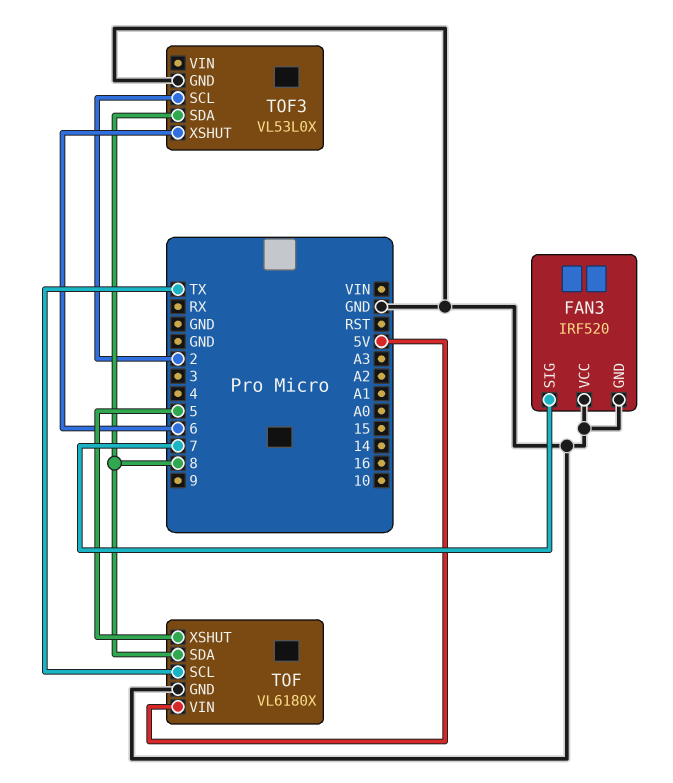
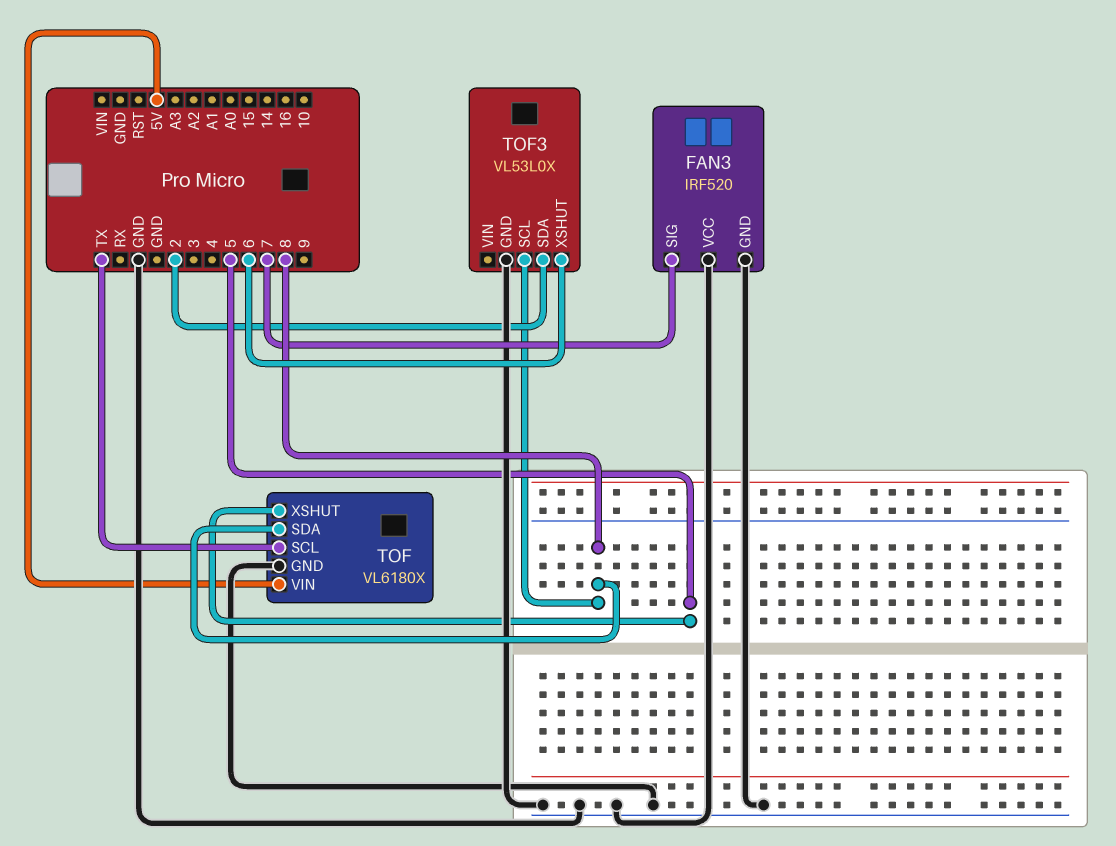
TOF3 pin SCL: 2 -> 8
TOF3 pin SDA: 8 -> 2

